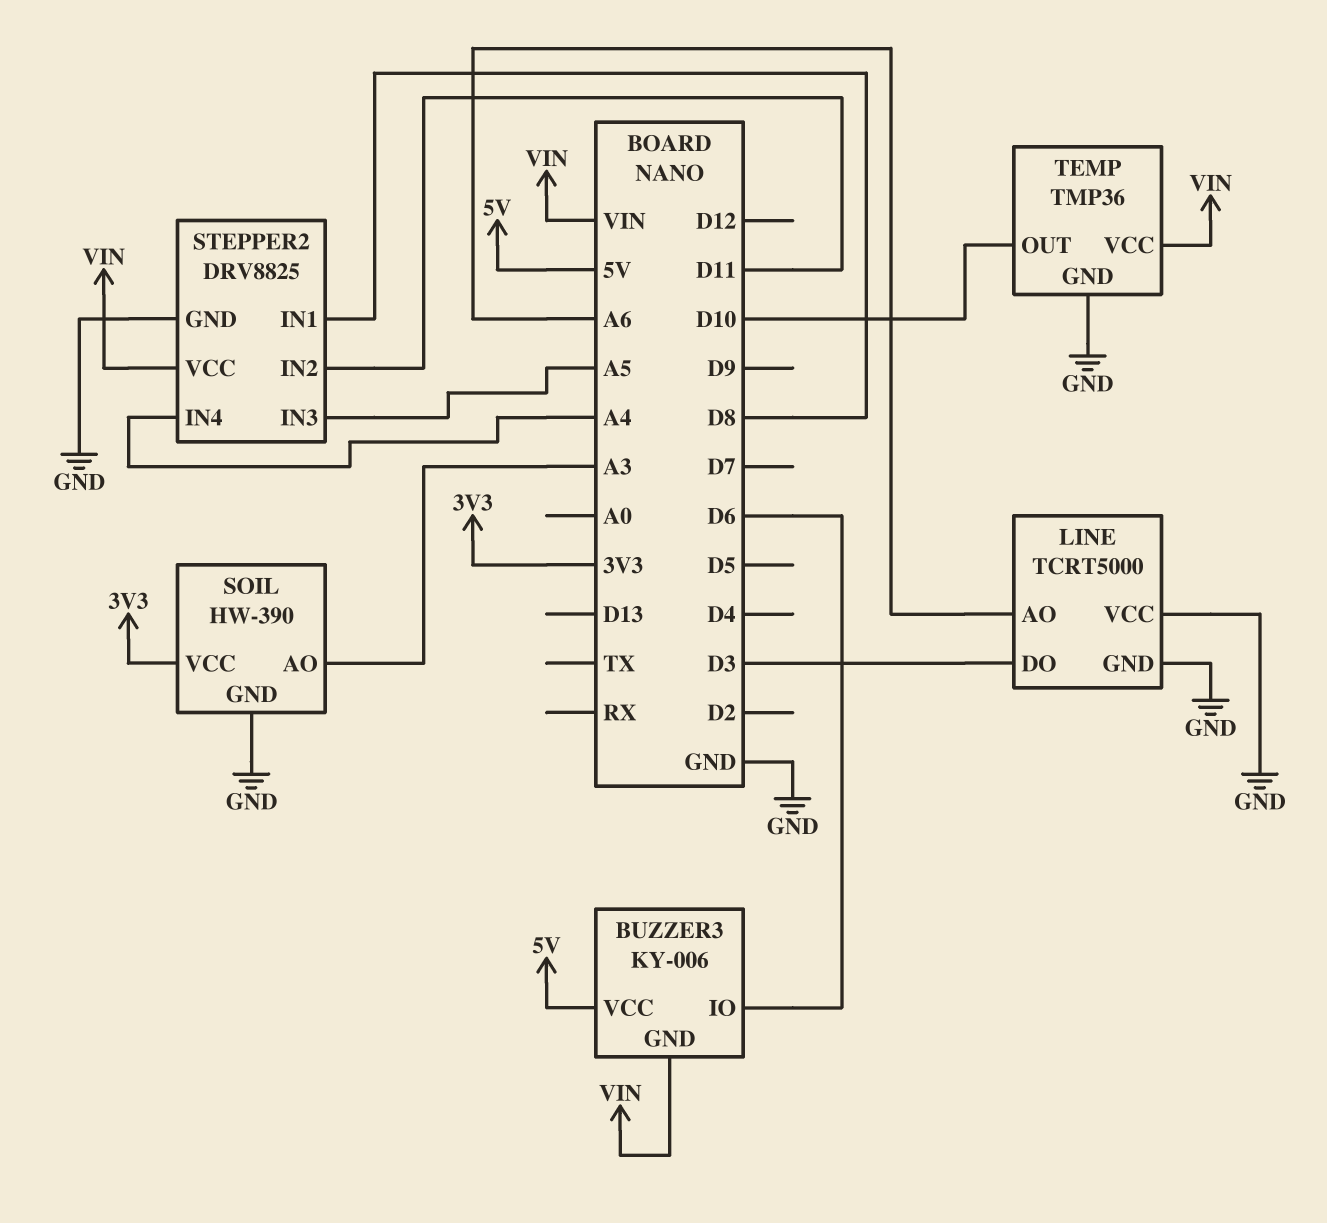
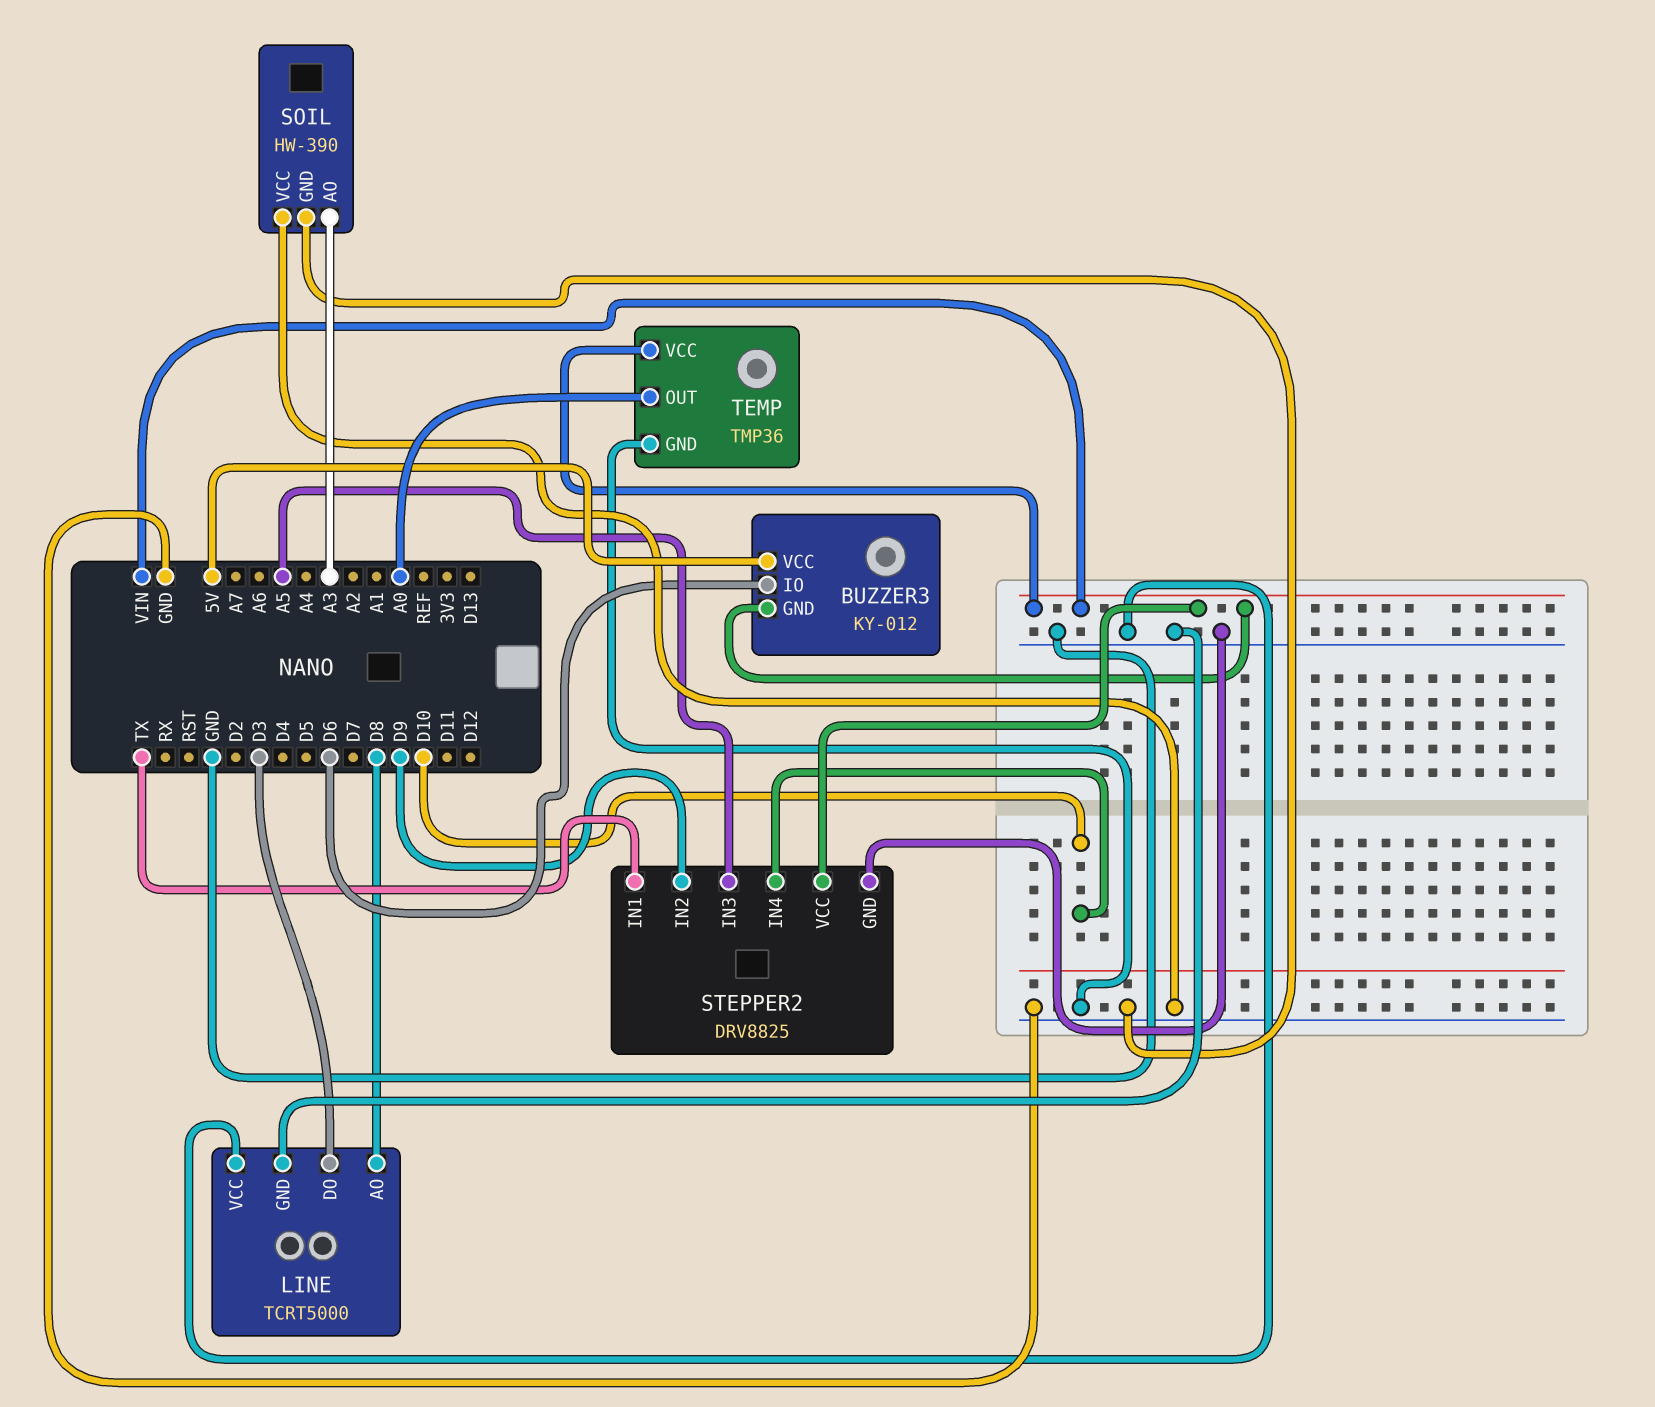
BUZZER3: KY-006 -> KY-012
LINE pin AO: A6 -> D8
SOIL pin VCC: 3V3 -> GND
STEPPER2 pin IN1: D8 -> TX
STEPPER2 pin IN2: D11 -> D9
STEPPER2 pin IN4: A4 -> D10
TEMP pin OUT: D10 -> A0

